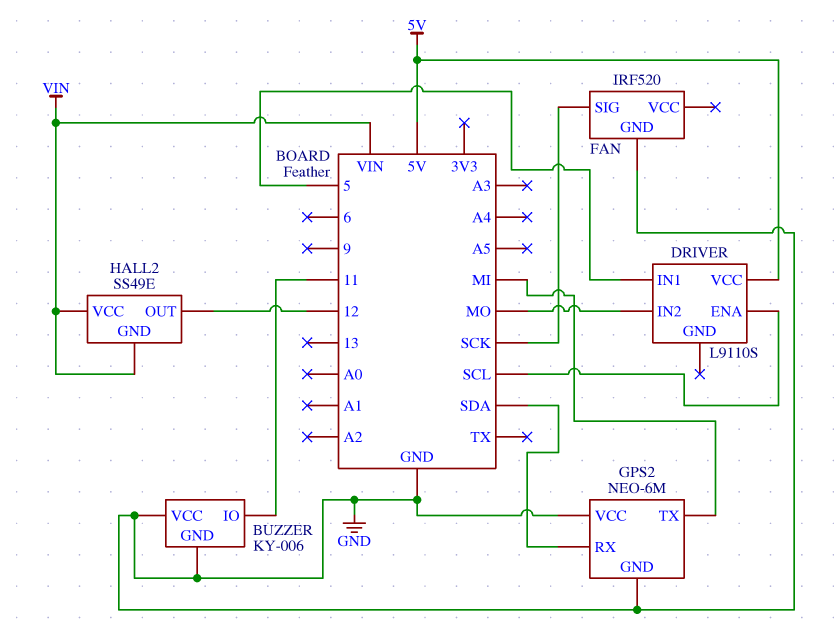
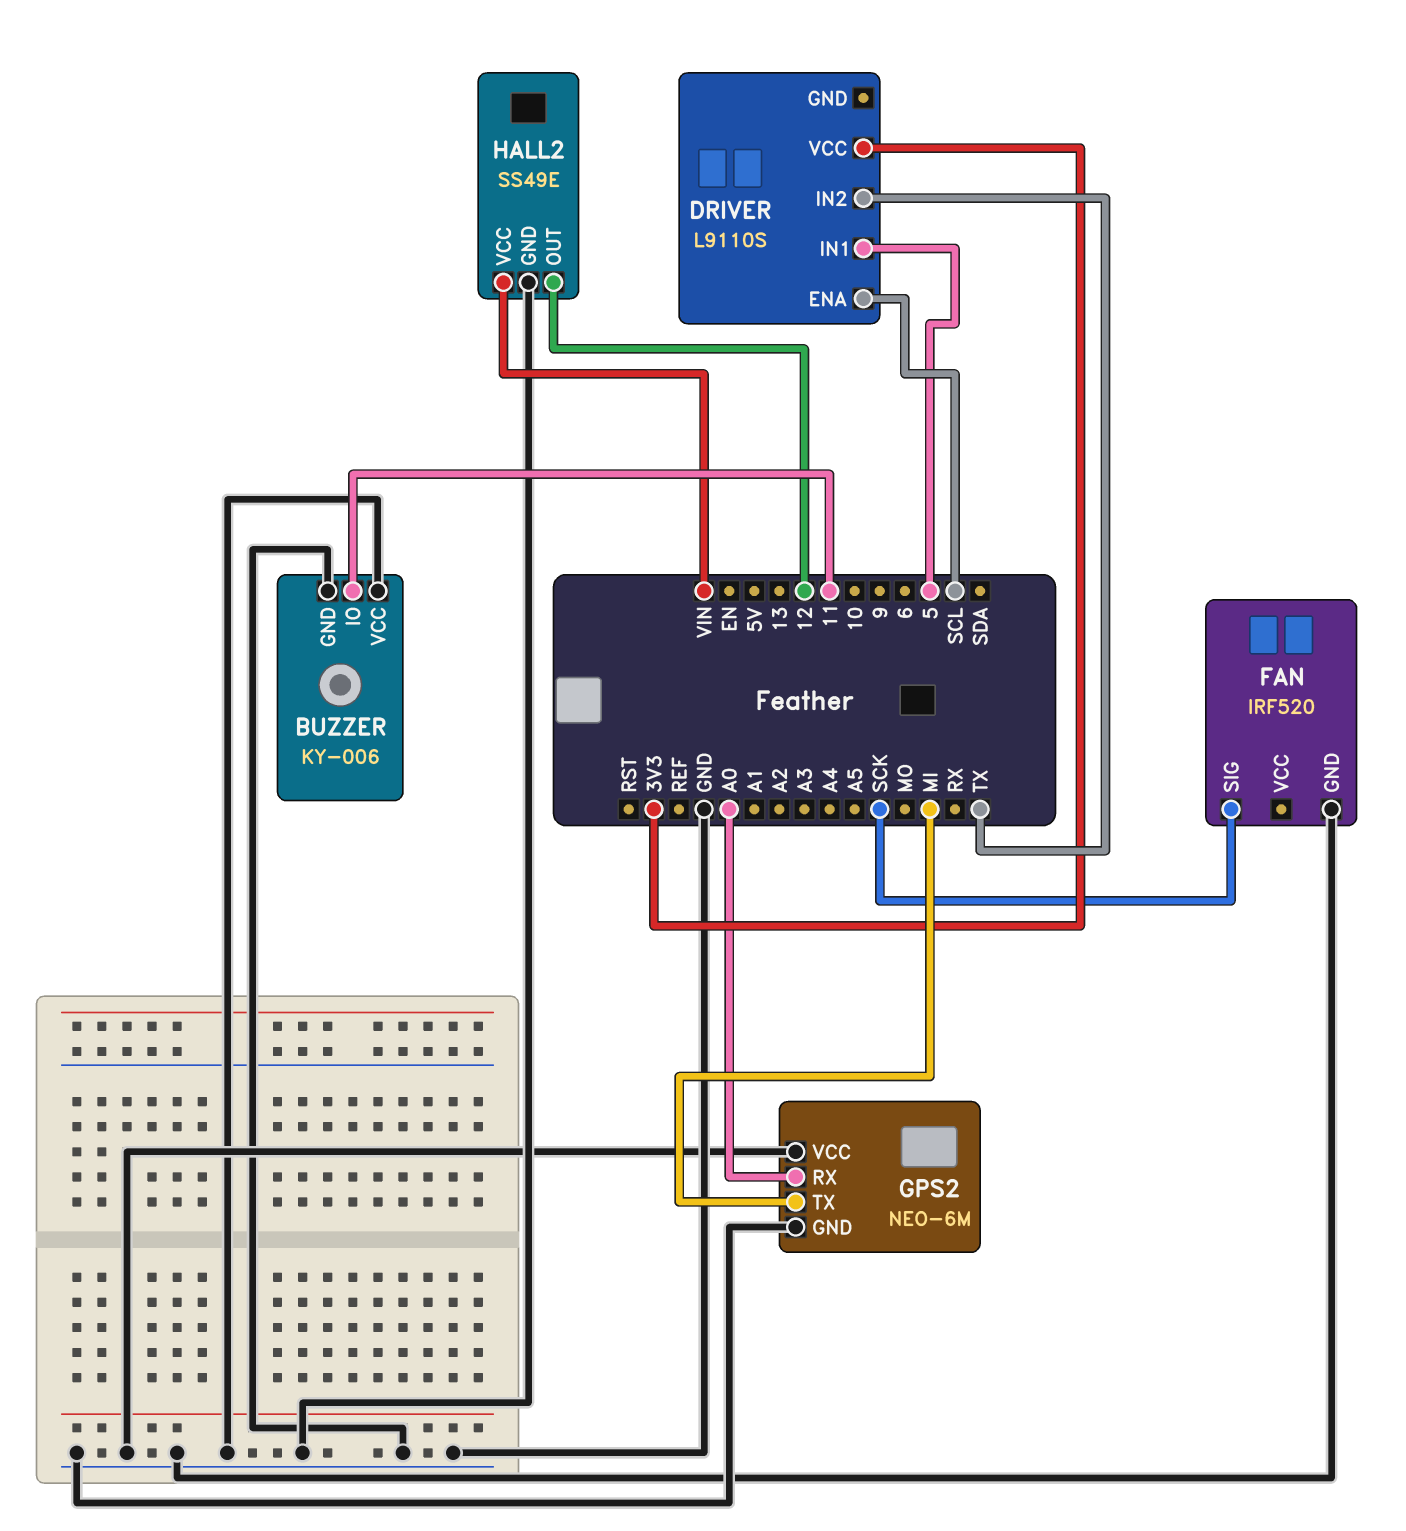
DRIVER pin IN2: MO -> TX
DRIVER pin VCC: 5V -> 3V3
GPS2 pin RX: SDA -> A0
HALL2 pin GND: VIN -> GND

